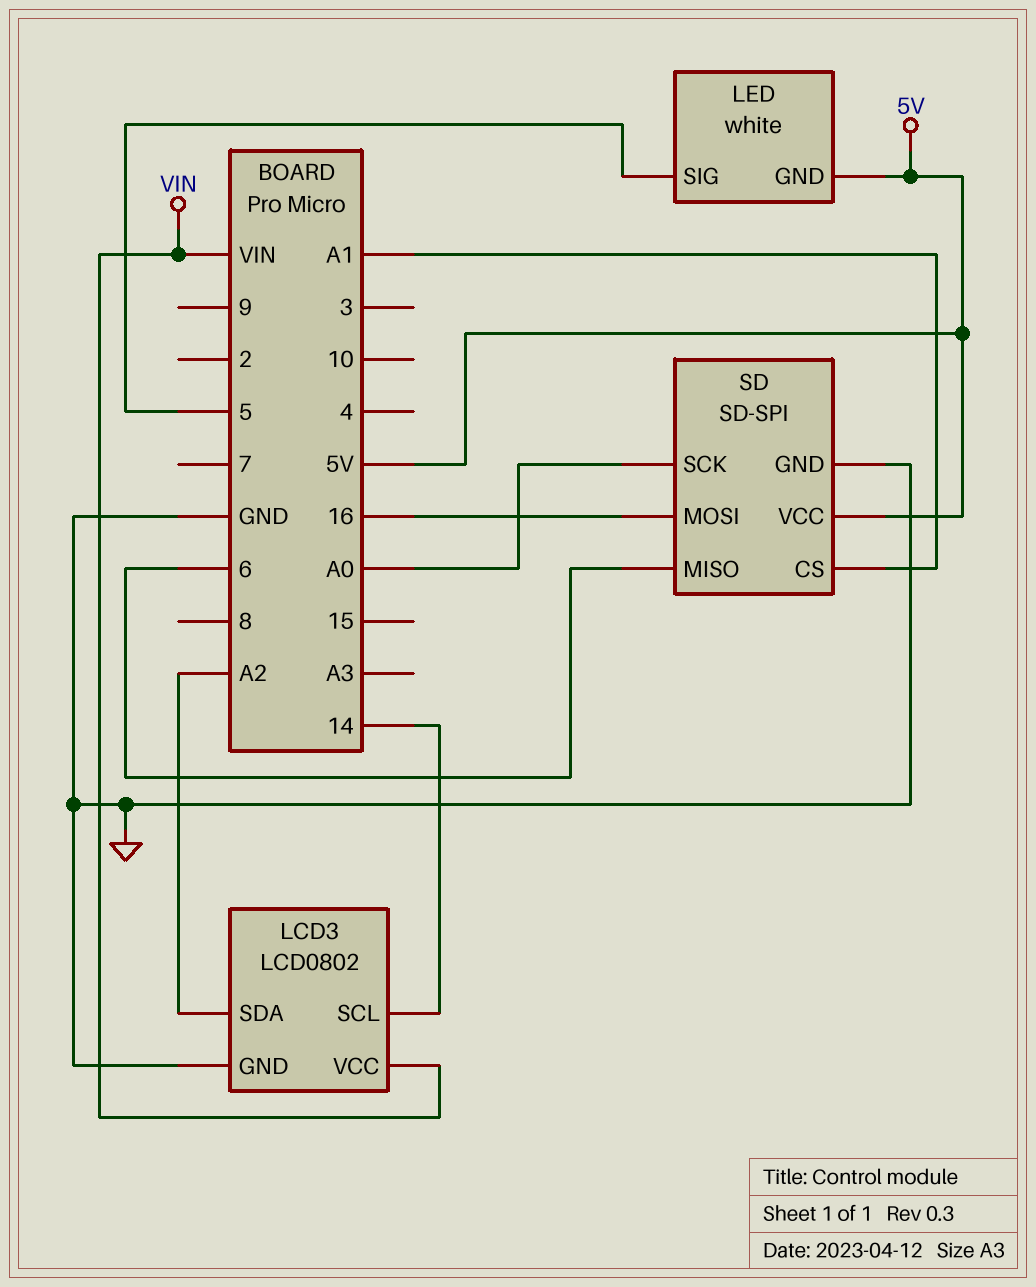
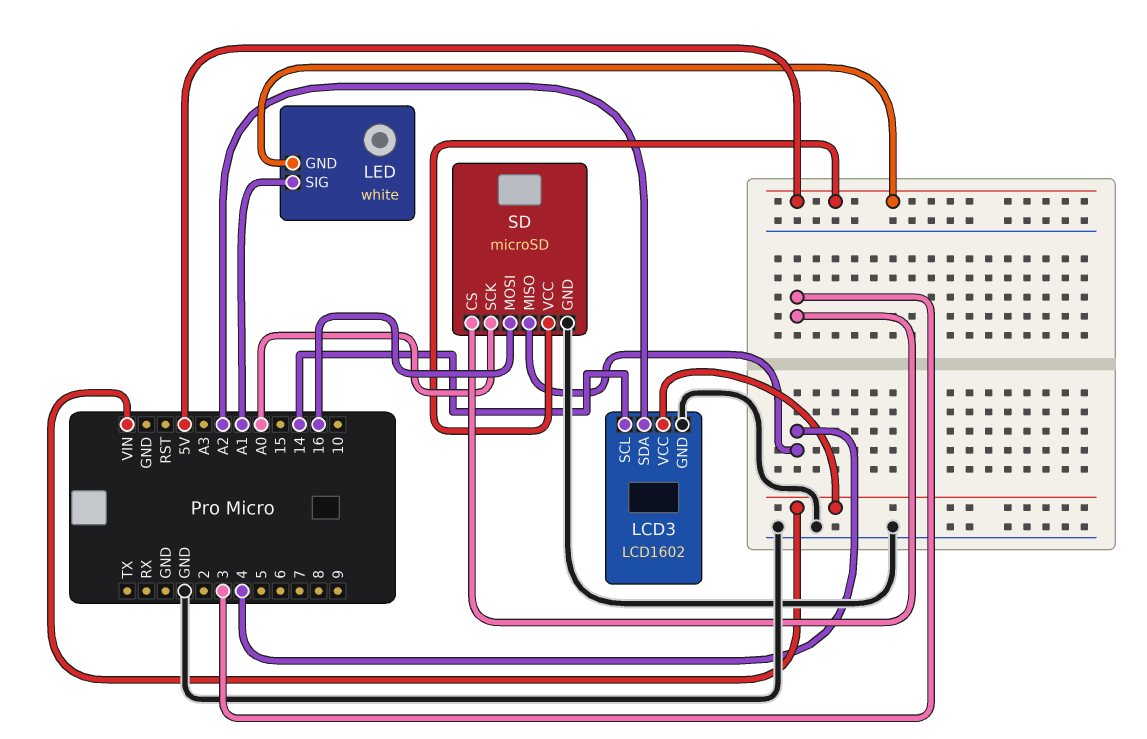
LCD3: LCD0802 -> LCD1602
LED pin SIG: 5 -> A1
SD: SD-SPI -> microSD
SD pin CS: A1 -> 3
SD pin MISO: 6 -> 4

